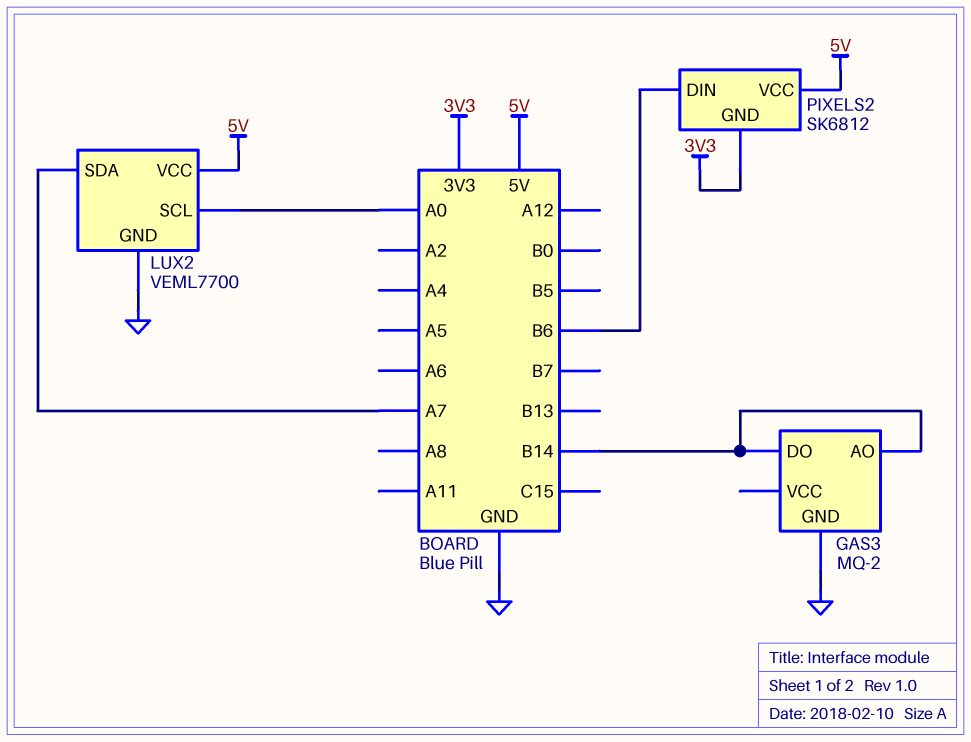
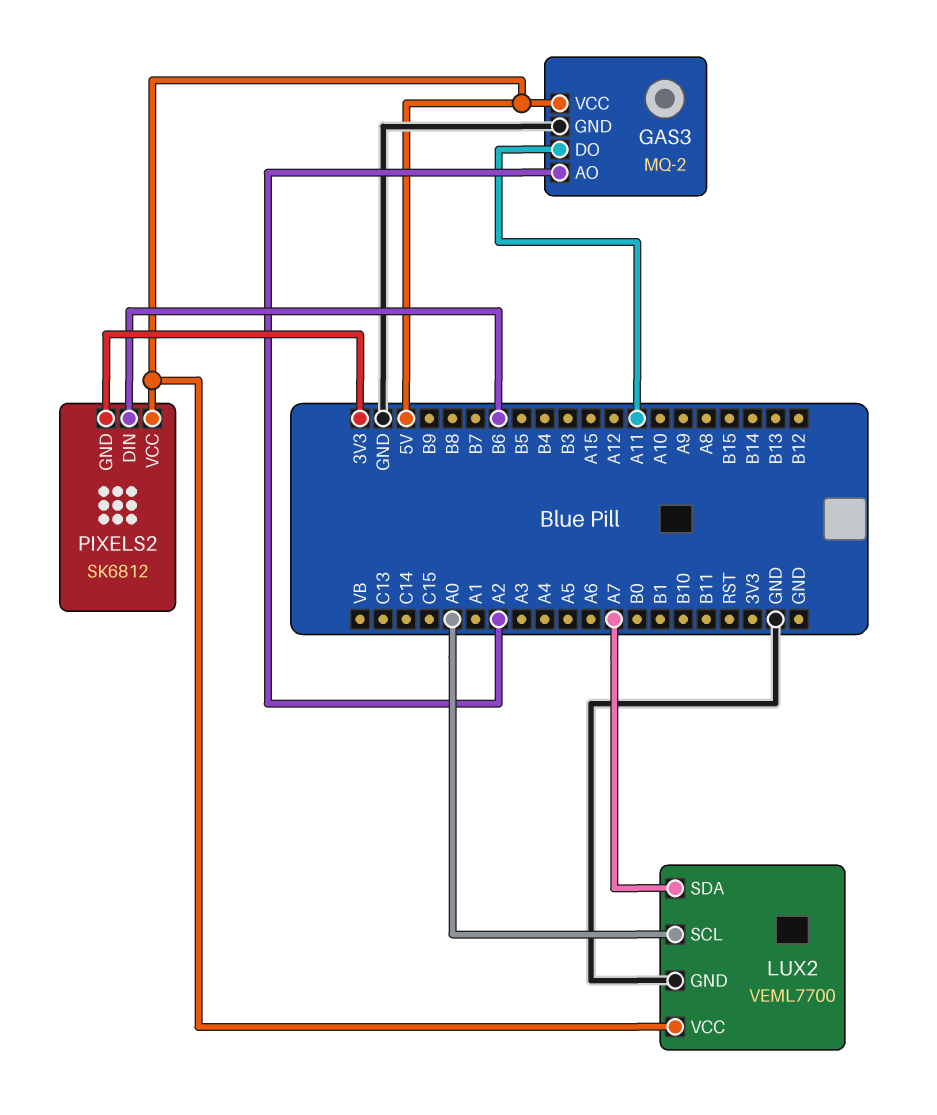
GAS3 pin AO: B14 -> A2
GAS3 pin DO: B14 -> A11
GAS3 pin VCC: none -> 5V

